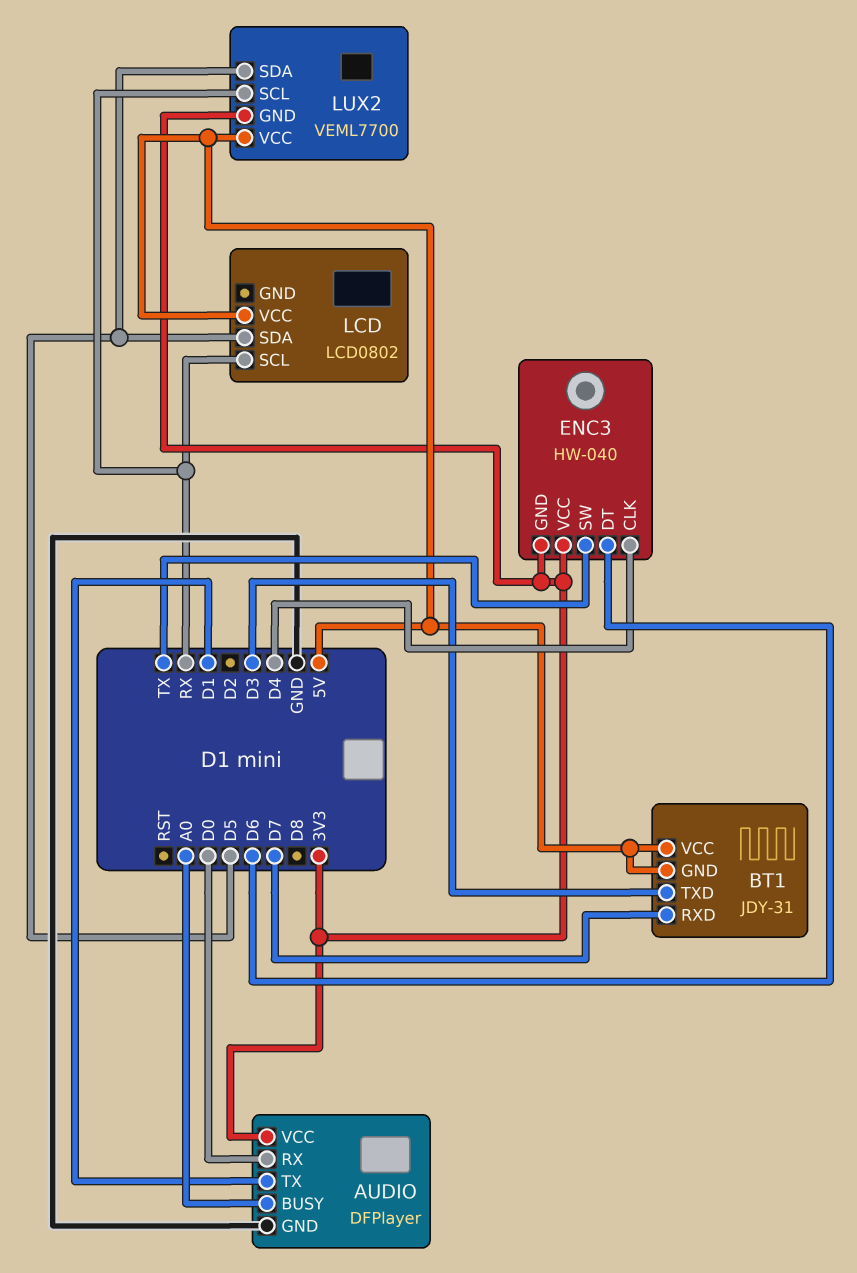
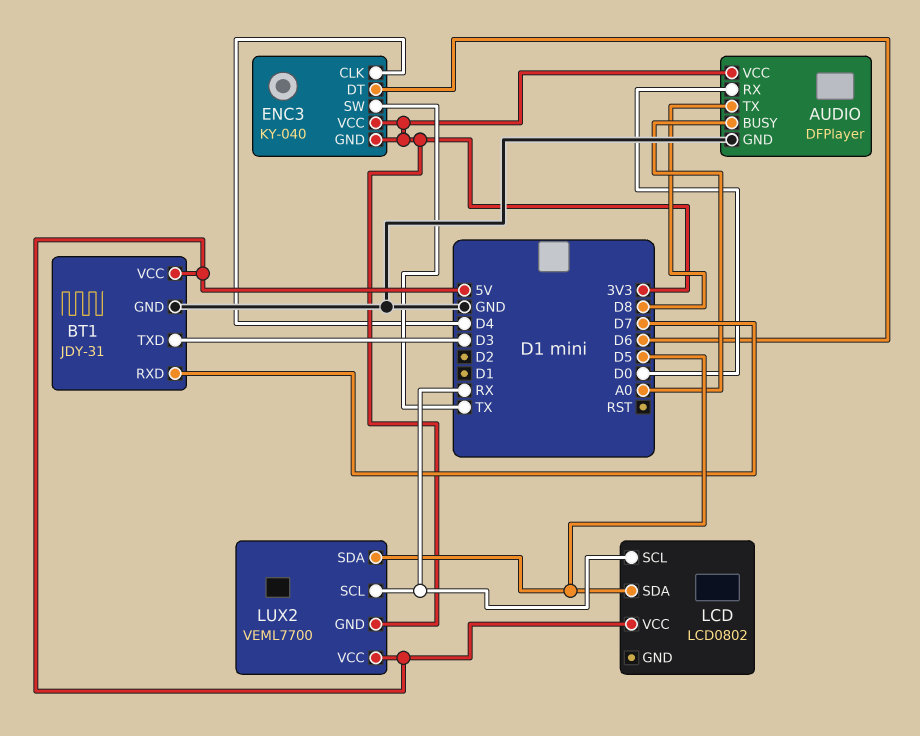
AUDIO pin TX: D1 -> D8
BT1 pin GND: 5V -> GND
ENC3: HW-040 -> KY-040

